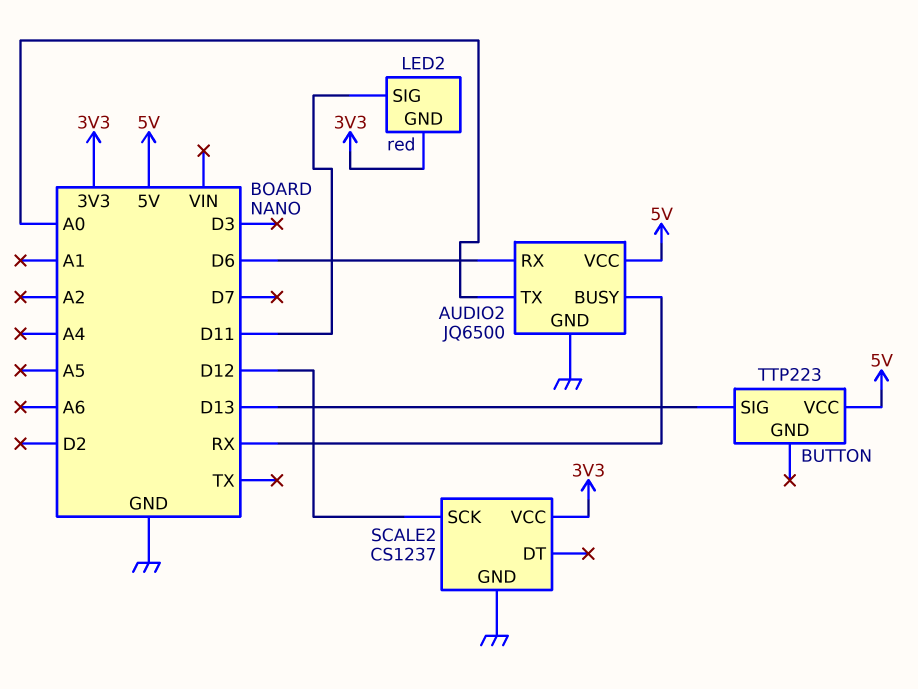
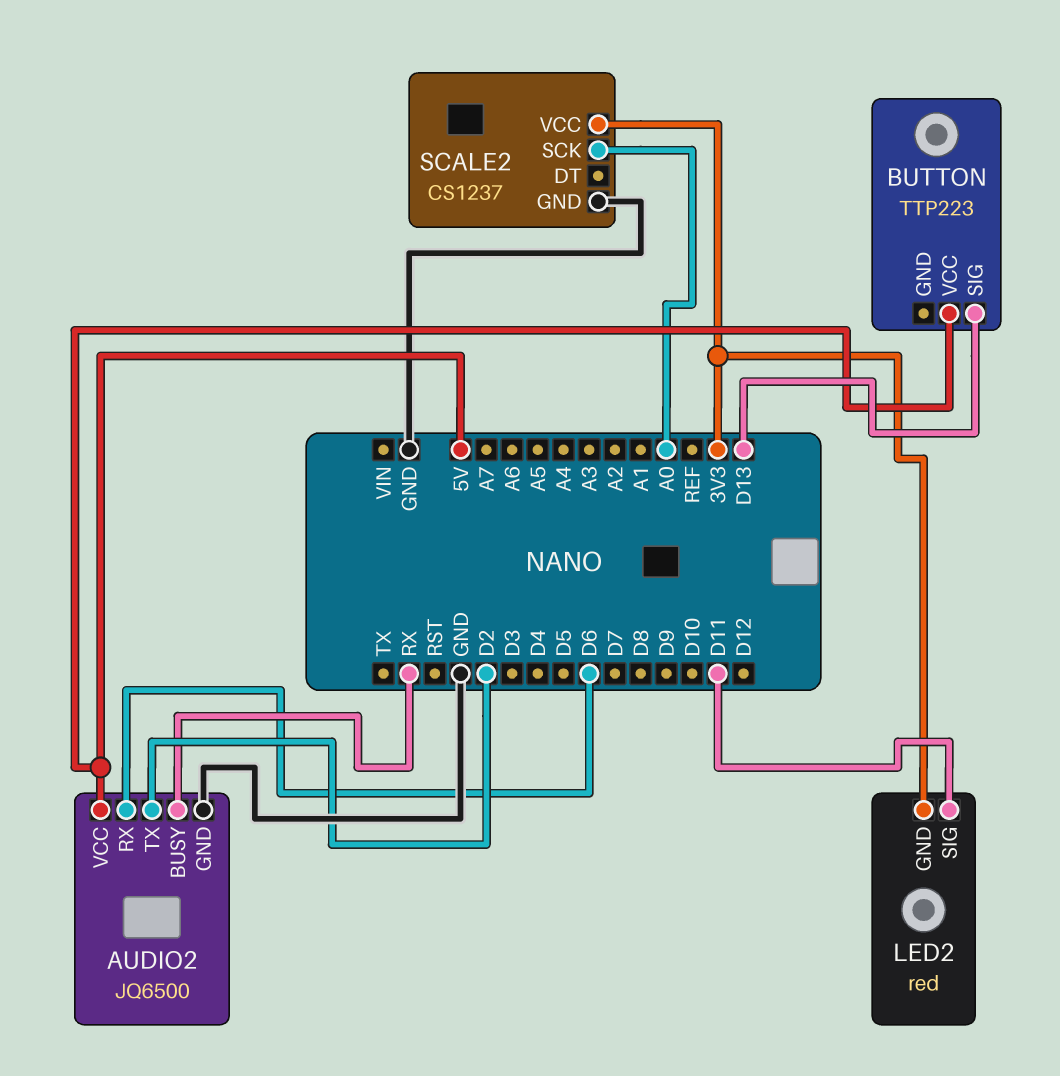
AUDIO2 pin TX: A0 -> D2
SCALE2 pin SCK: D12 -> A0

